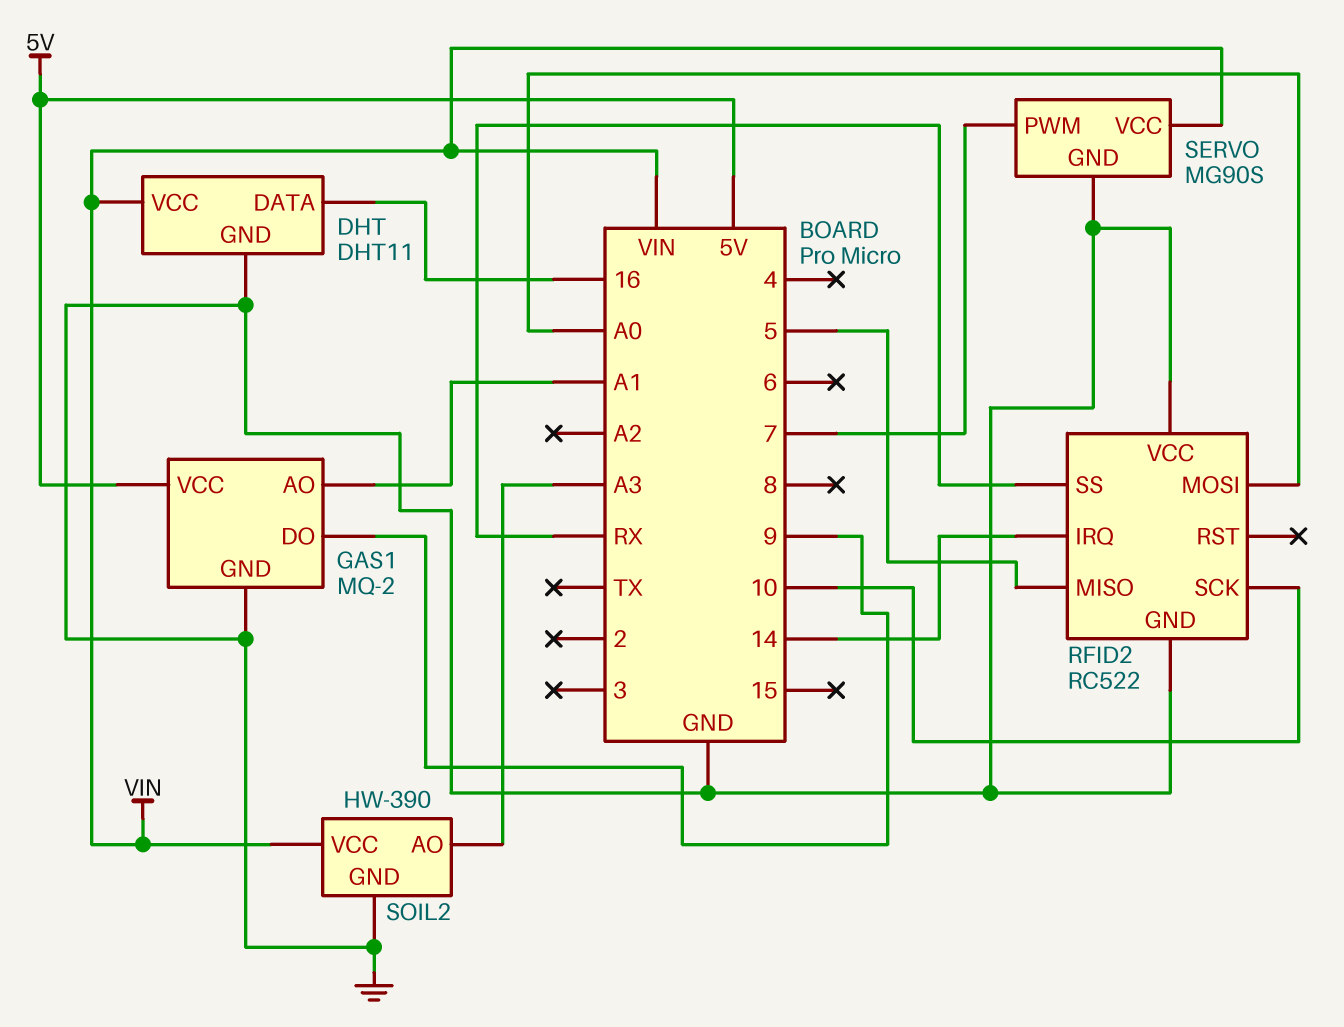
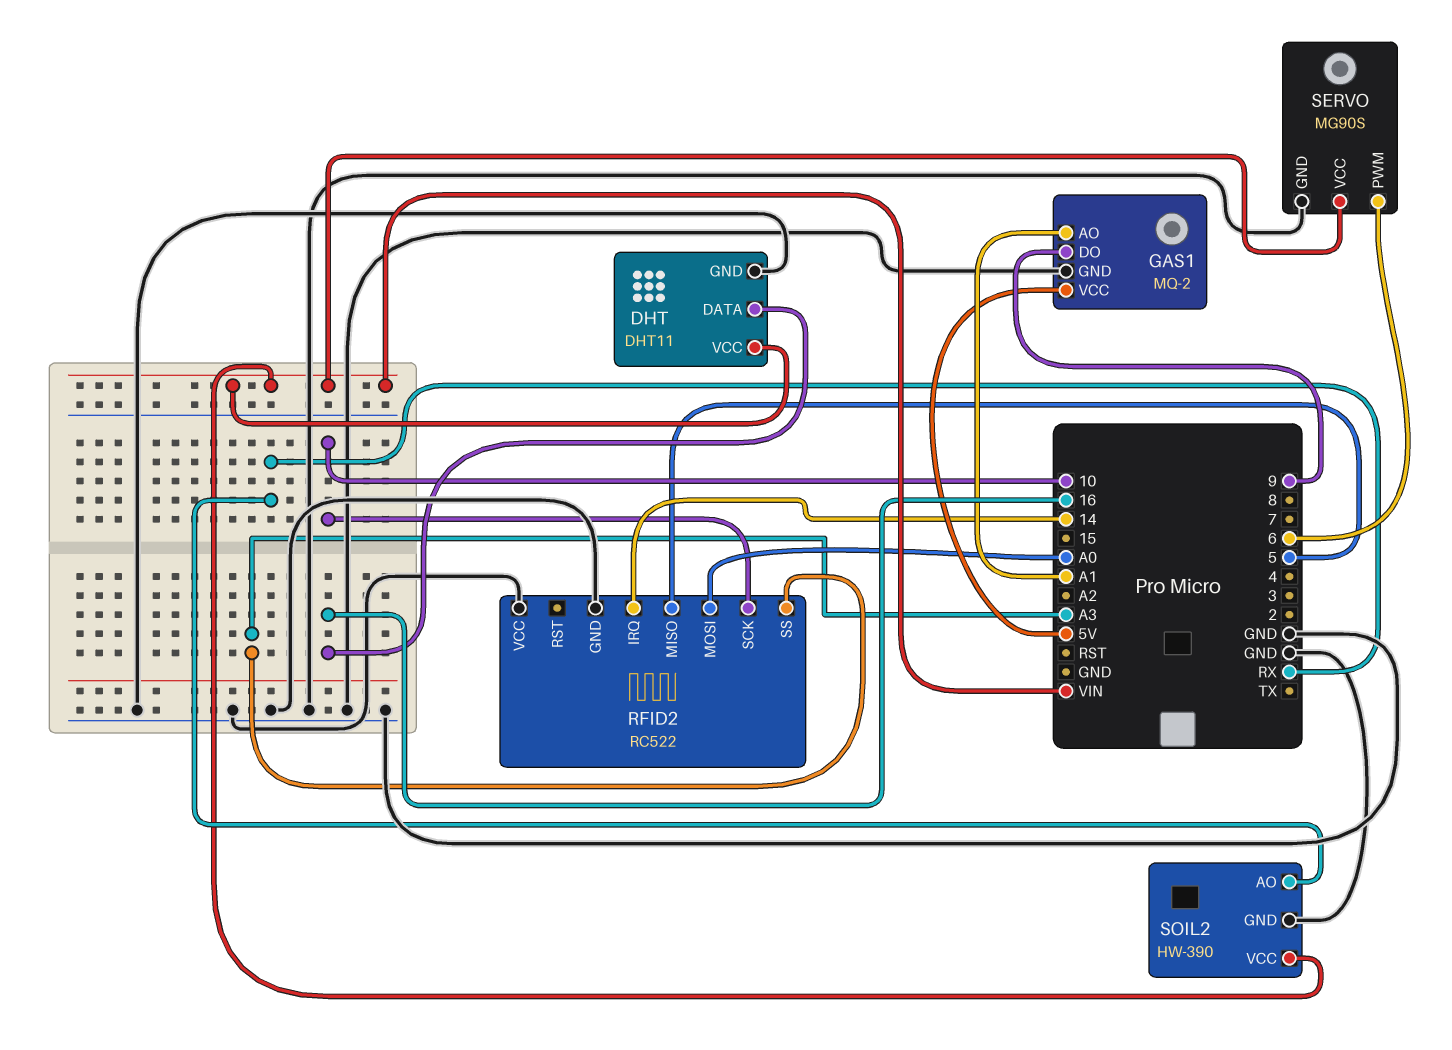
RFID2 pin SS: RX -> A3
SERVO pin PWM: 7 -> 6
SOIL2 pin AO: A3 -> RX

